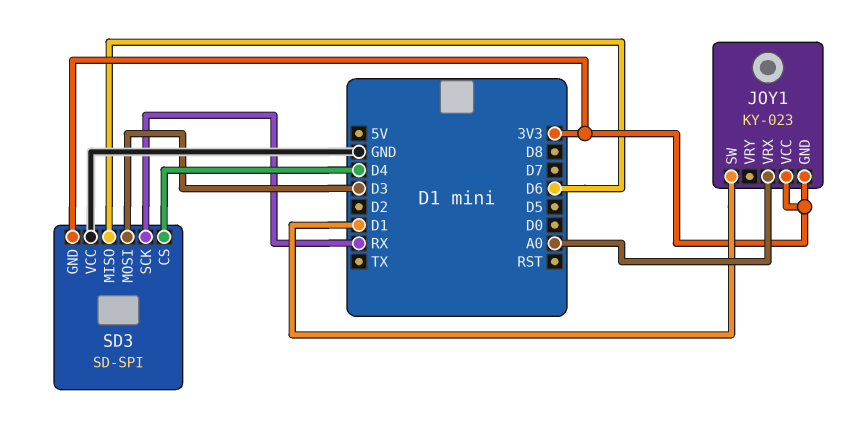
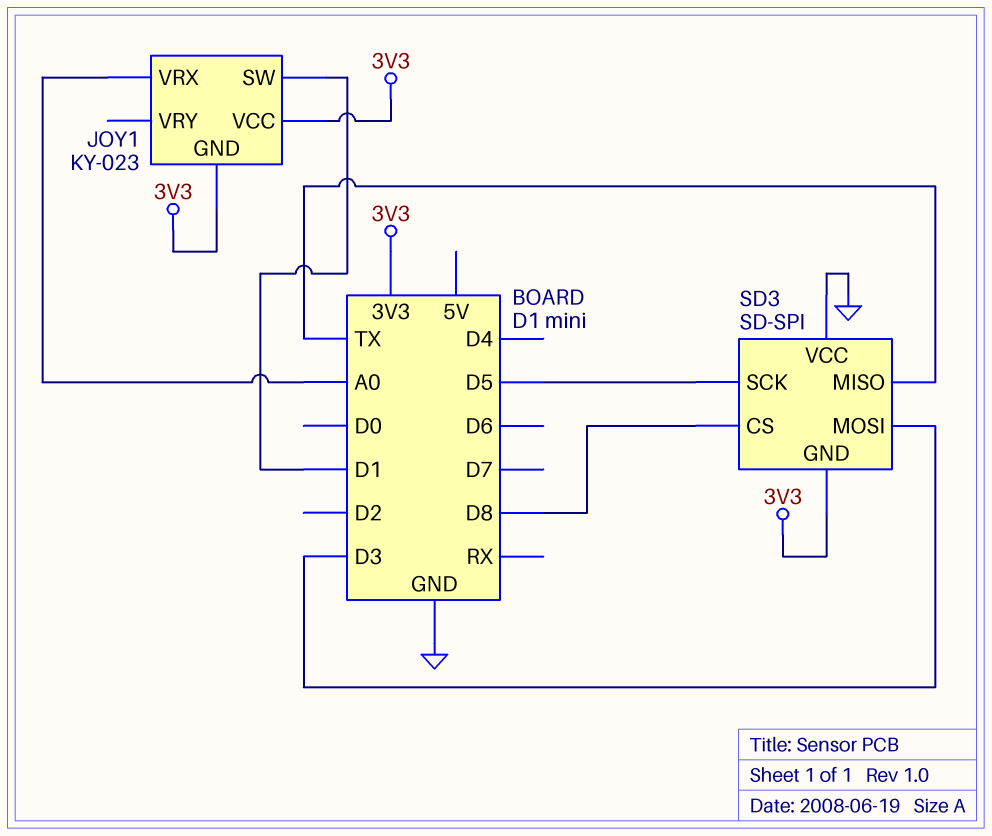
SD3 pin CS: D4 -> D8
SD3 pin MISO: D6 -> TX
SD3 pin SCK: RX -> D5

